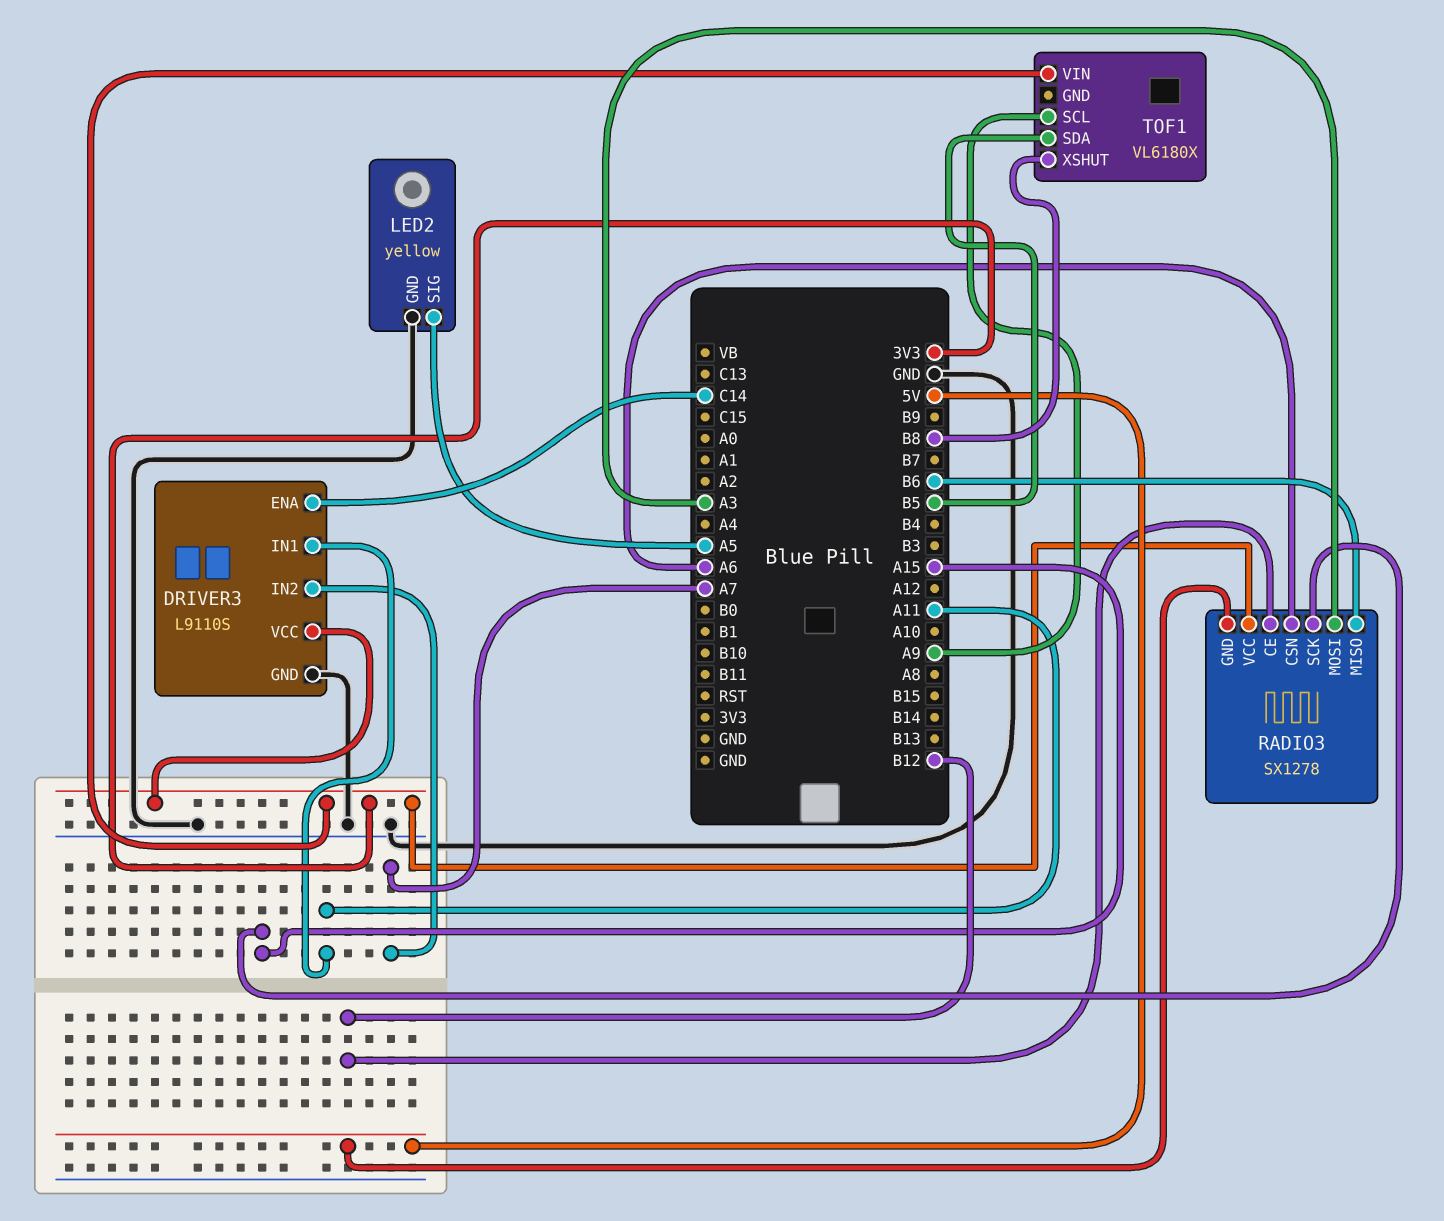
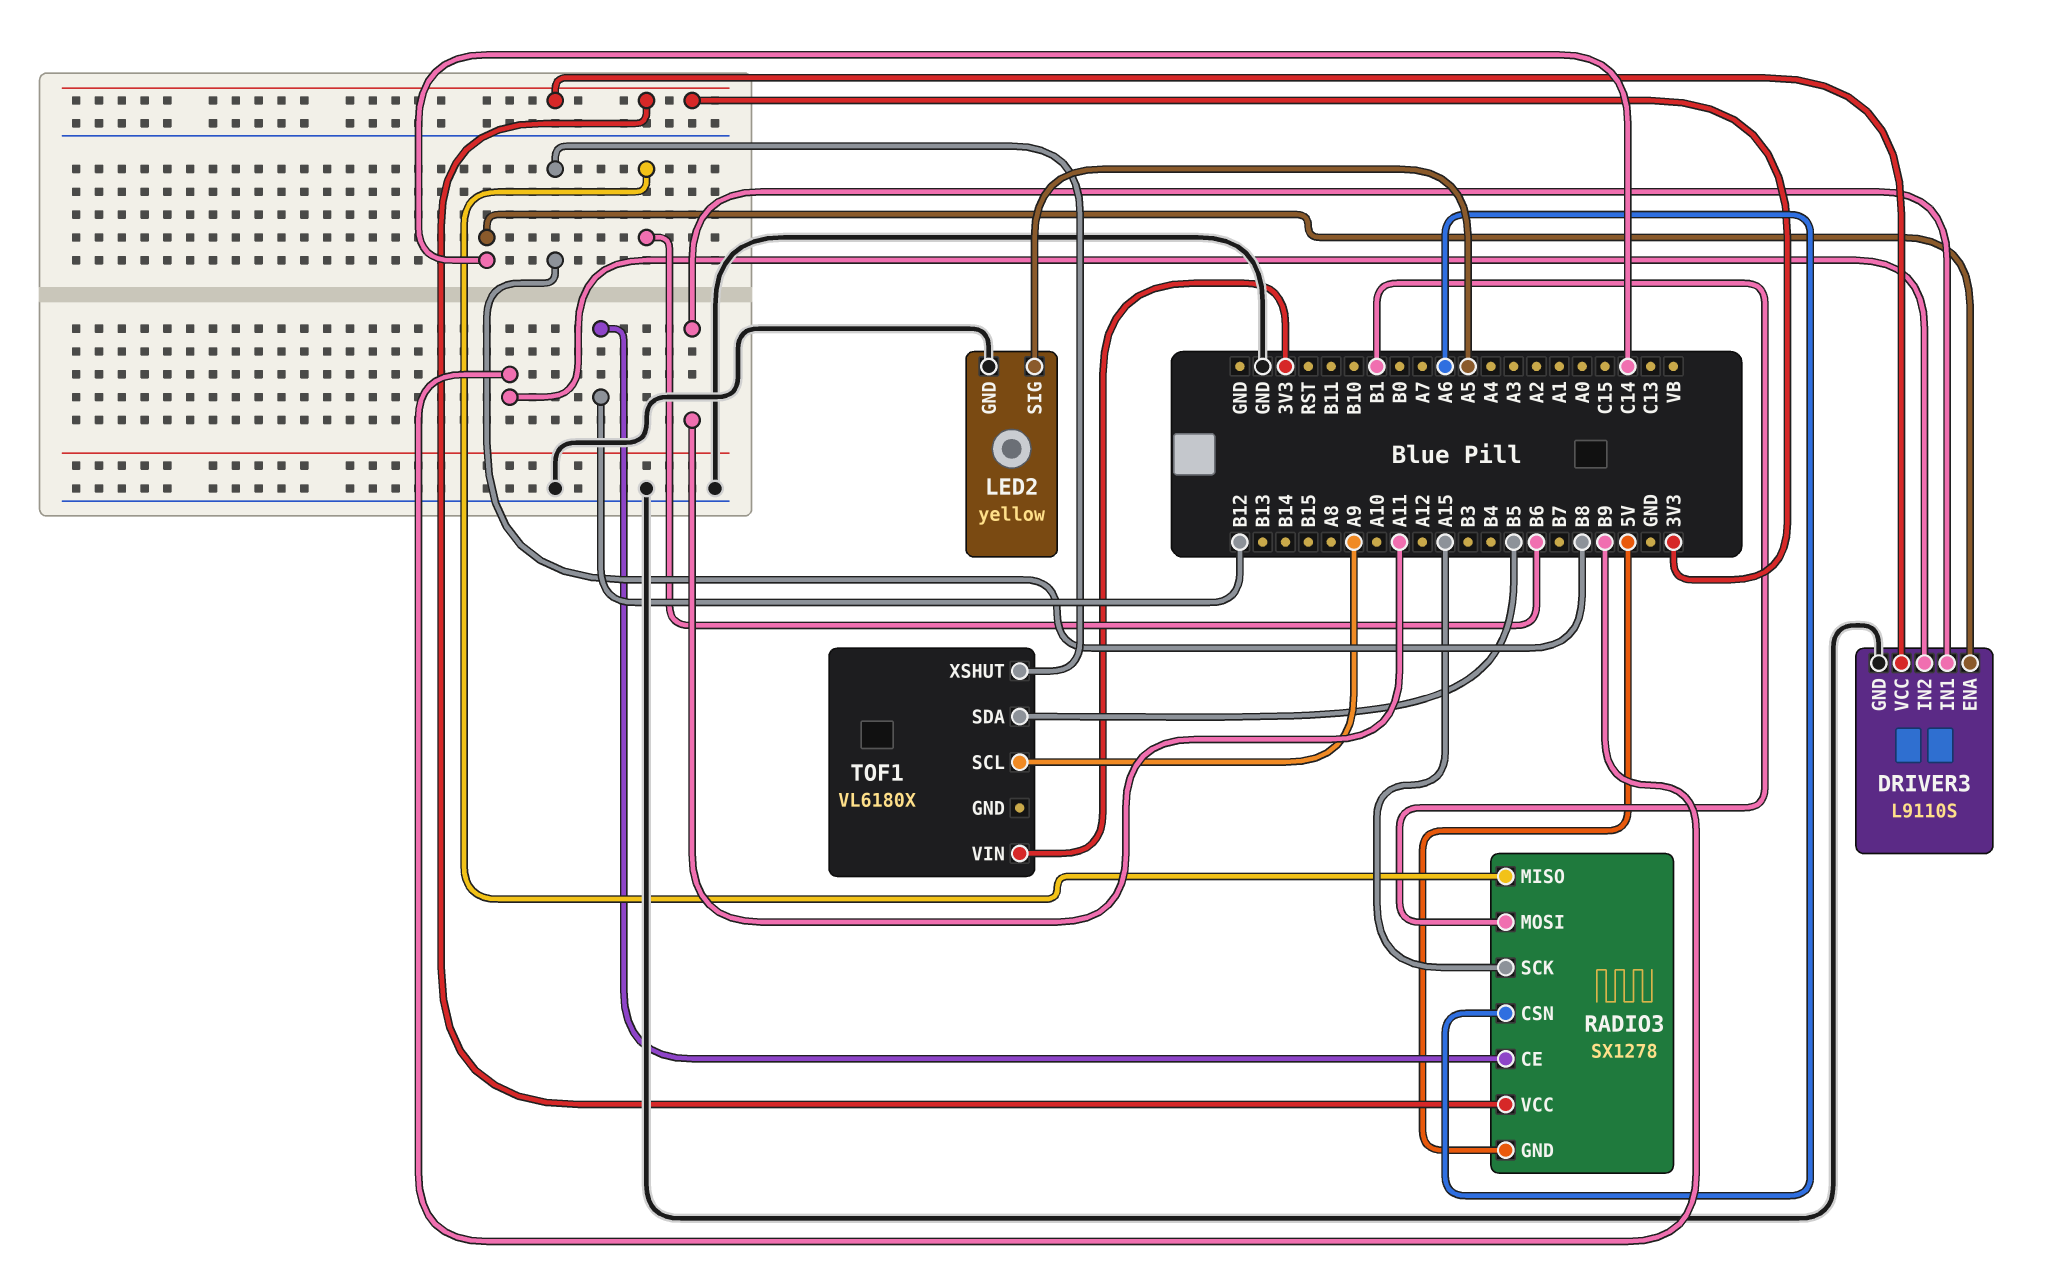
DRIVER3 pin IN2: A7 -> B9
RADIO3 pin MOSI: A3 -> B1

